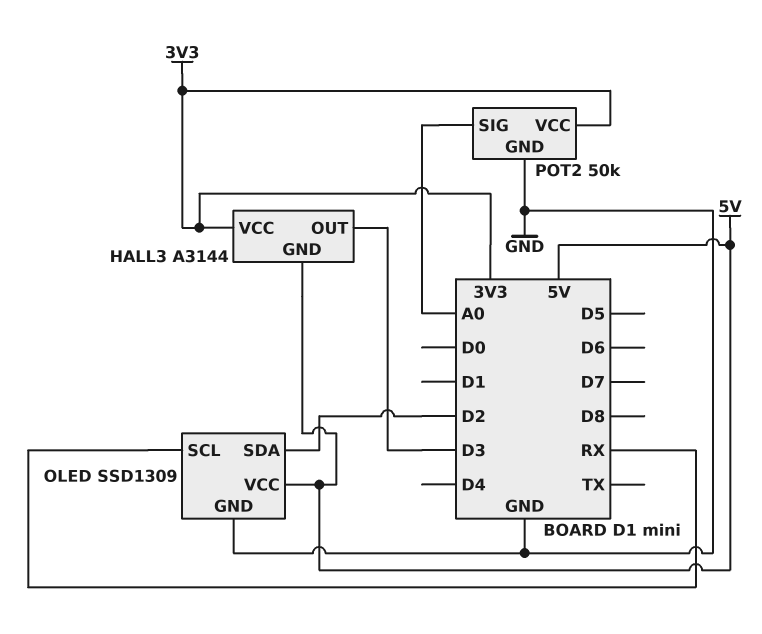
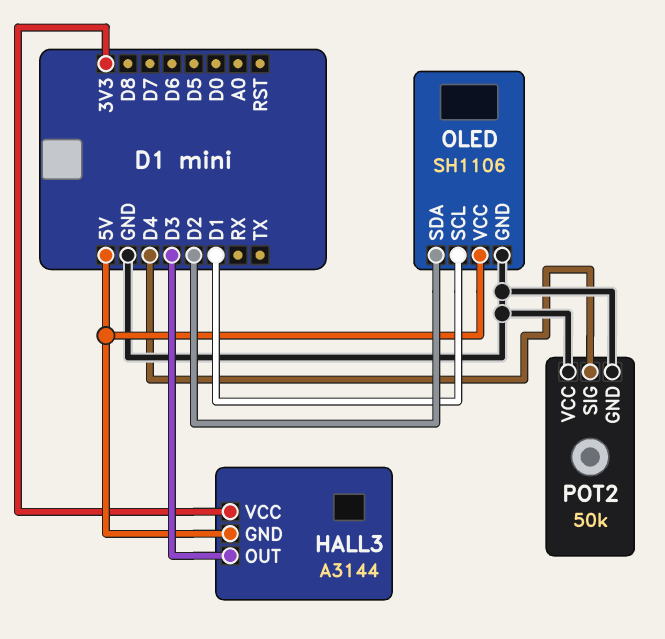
OLED: SSD1309 -> SH1106
OLED pin SCL: RX -> D1
POT2 pin SIG: A0 -> D4
POT2 pin VCC: 3V3 -> GND

